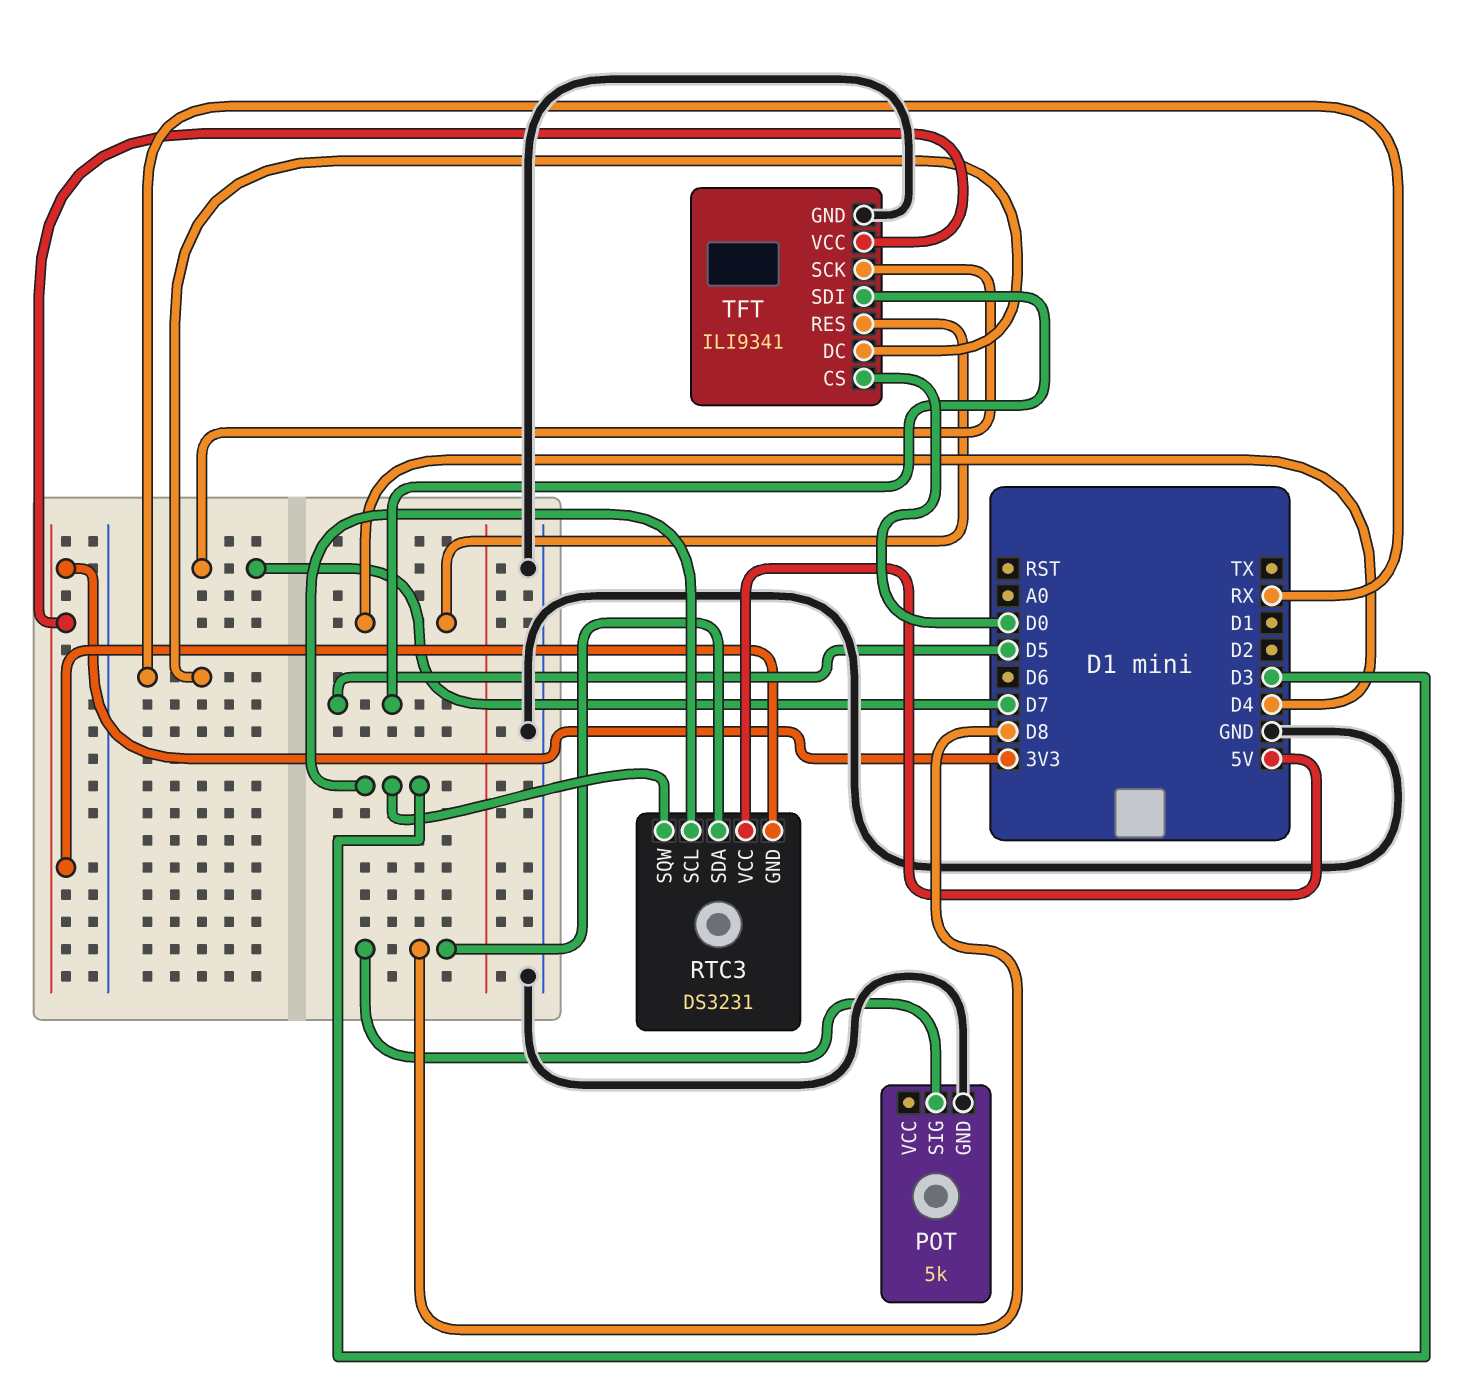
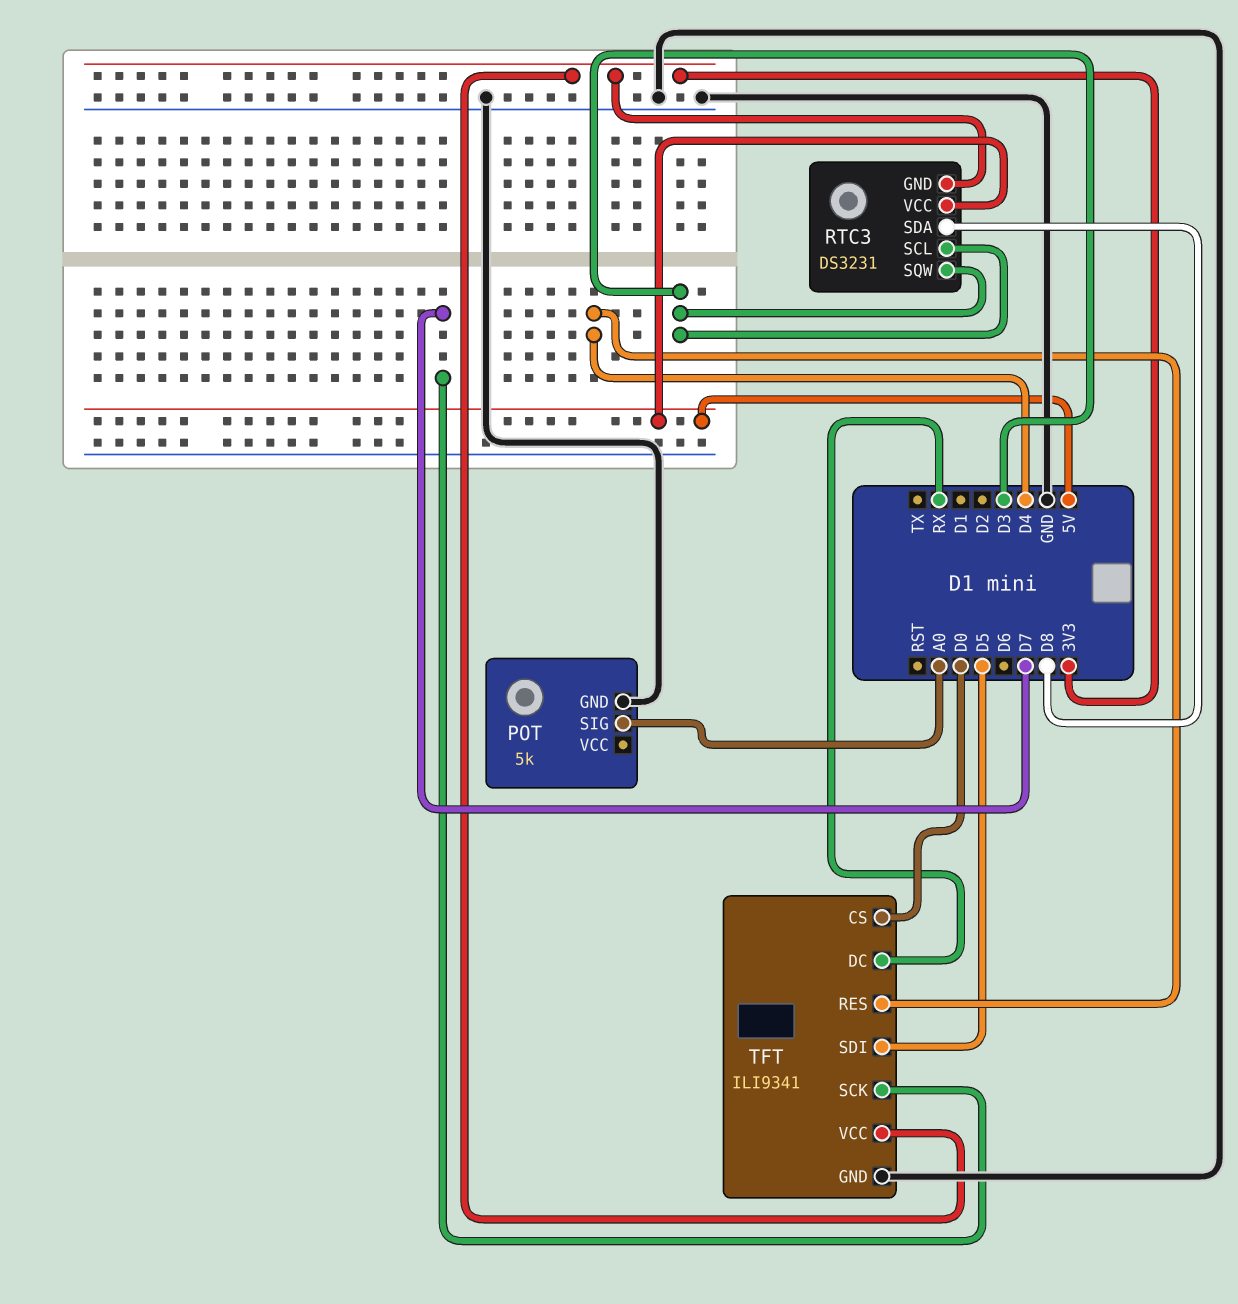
POT pin SIG: D8 -> A0

